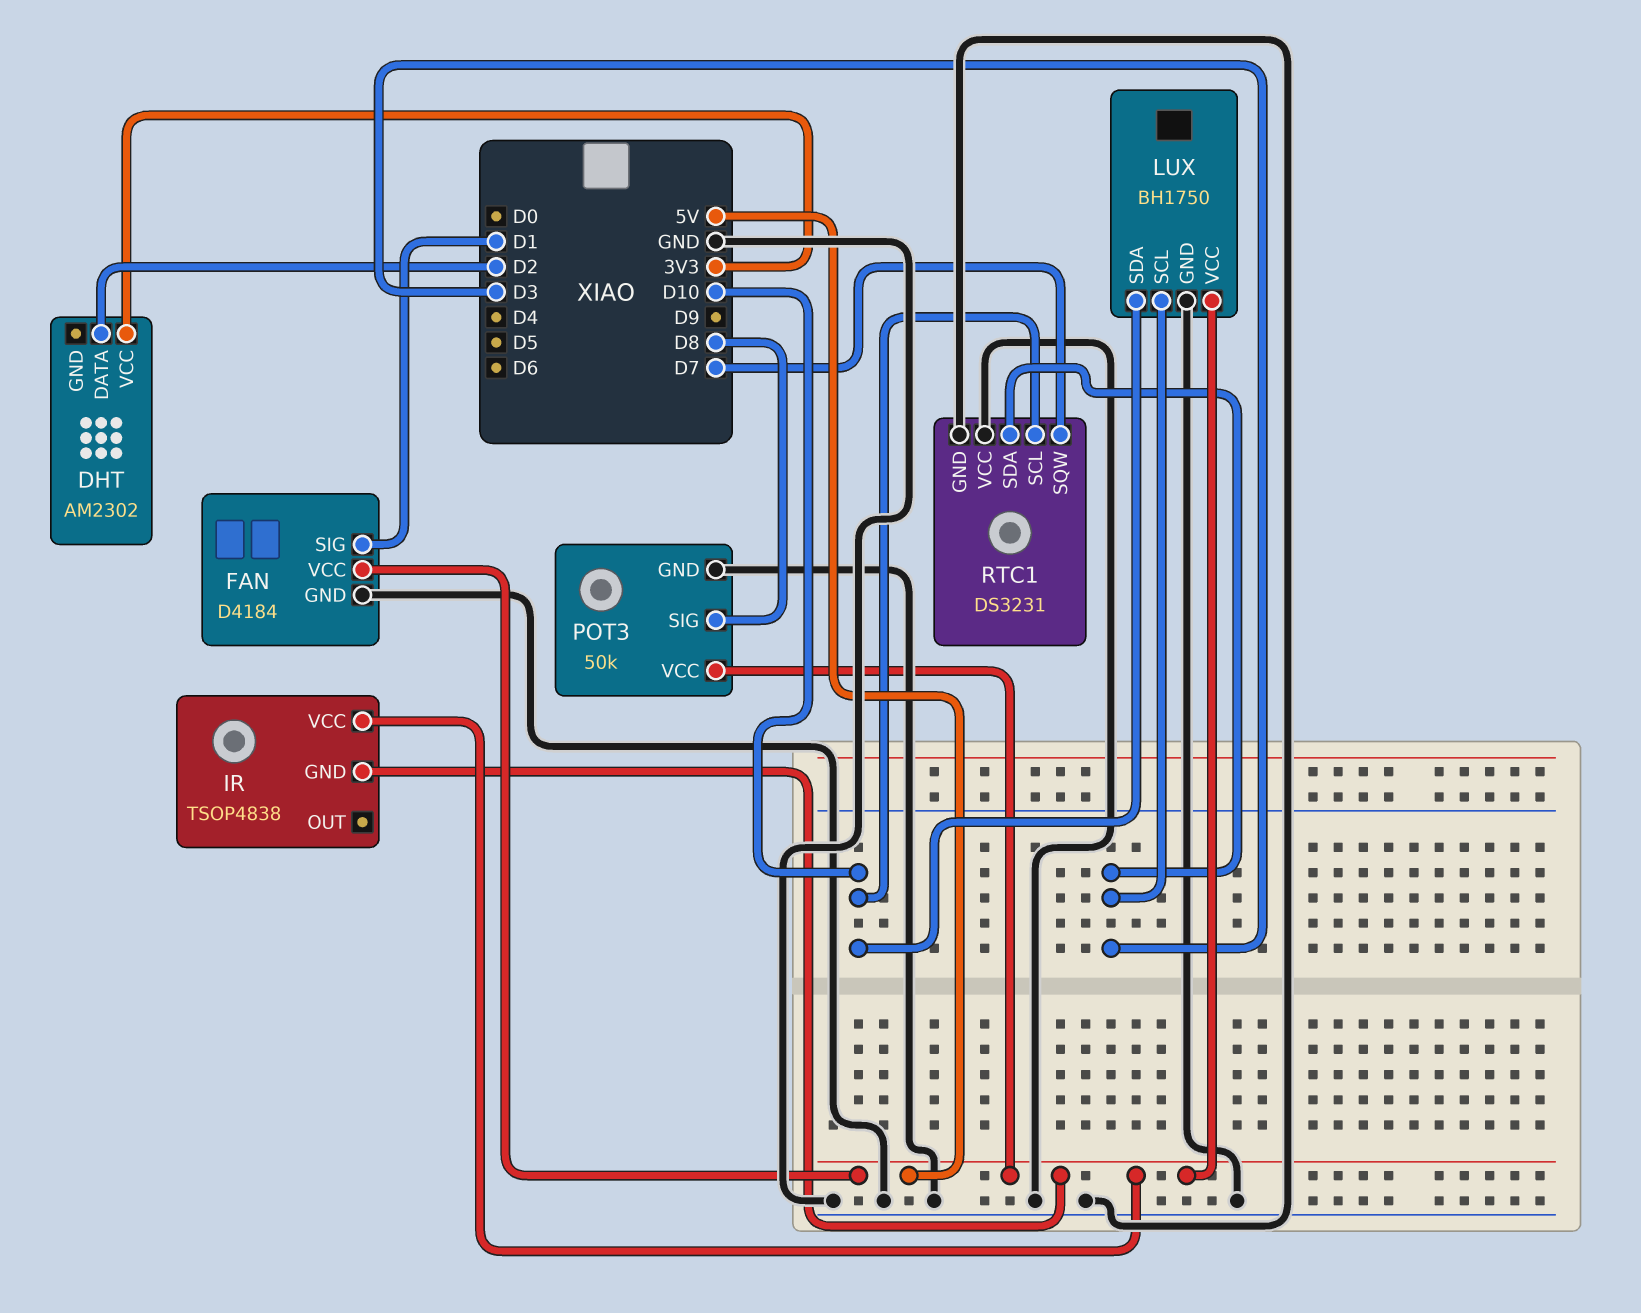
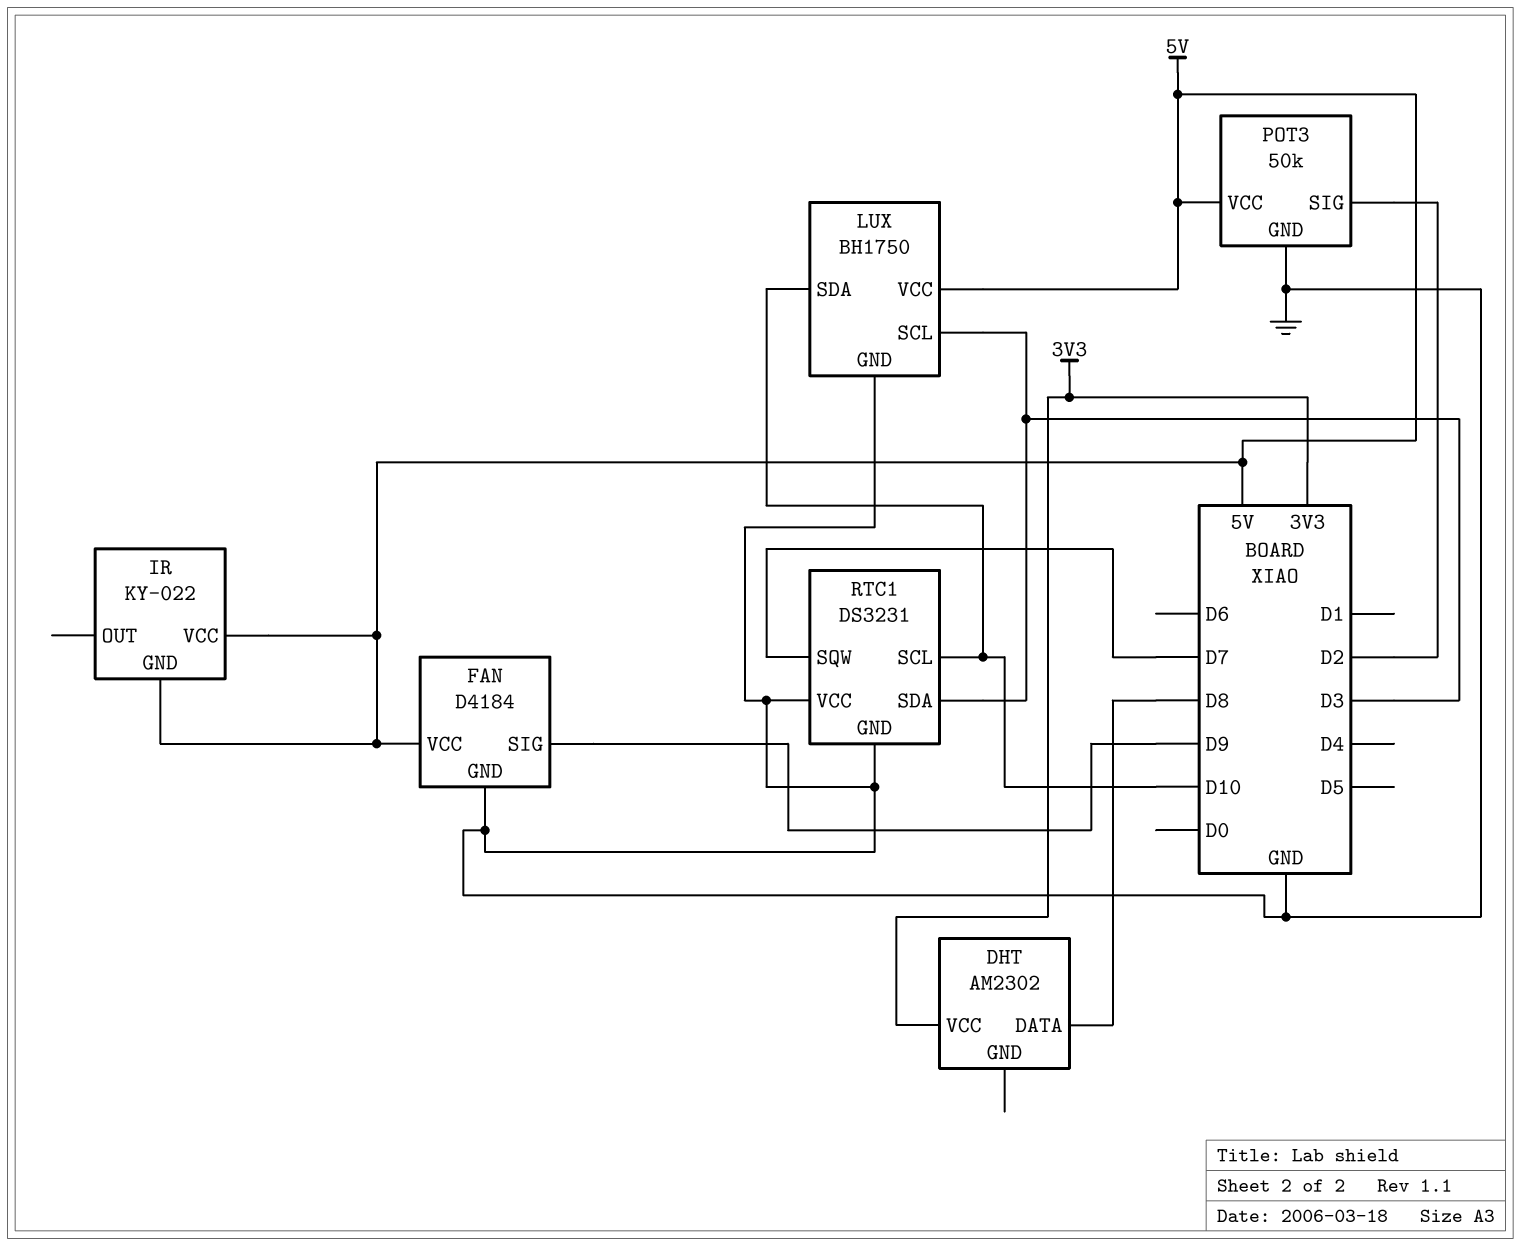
DHT pin DATA: D2 -> D8
FAN pin SIG: D1 -> D9
IR: TSOP4838 -> KY-022
POT3 pin SIG: D8 -> D2

